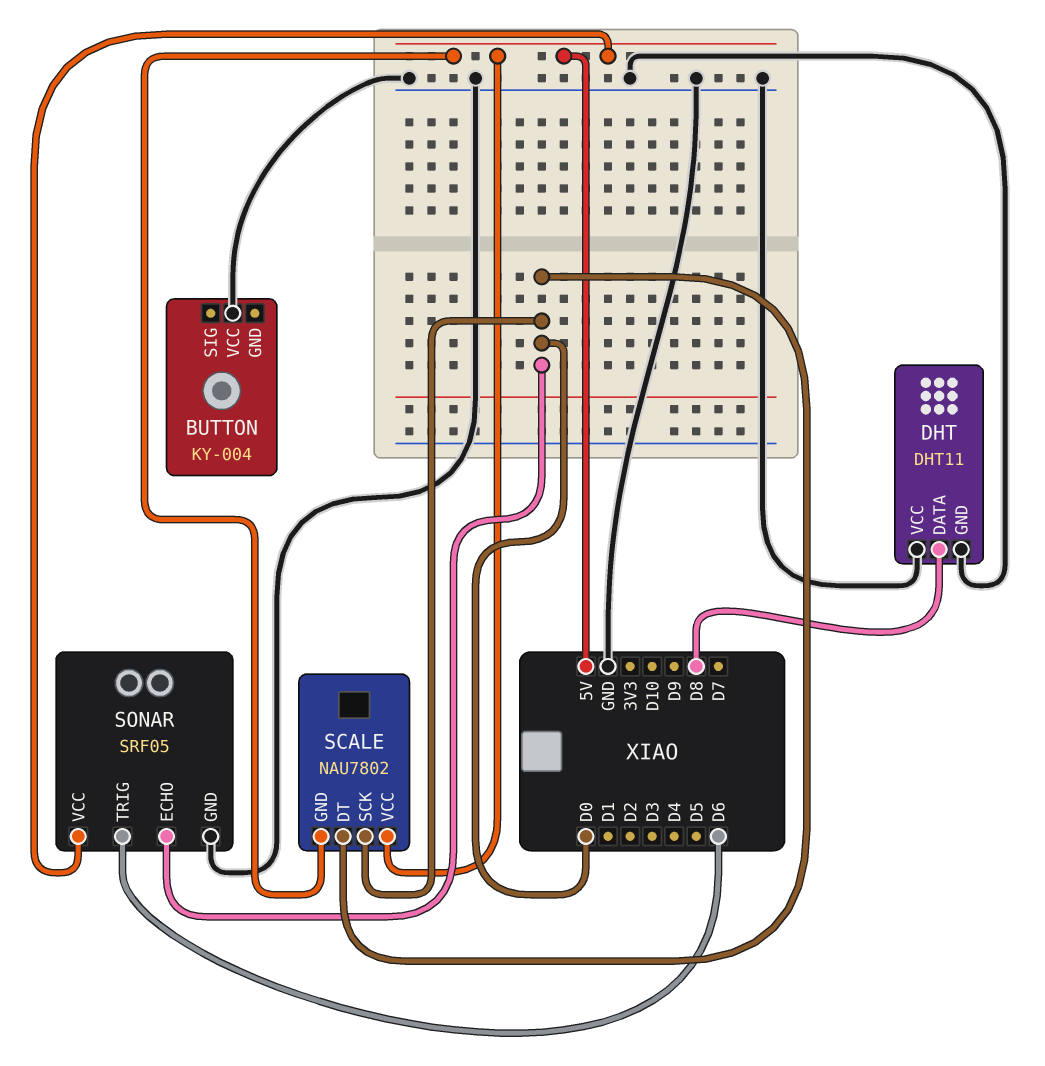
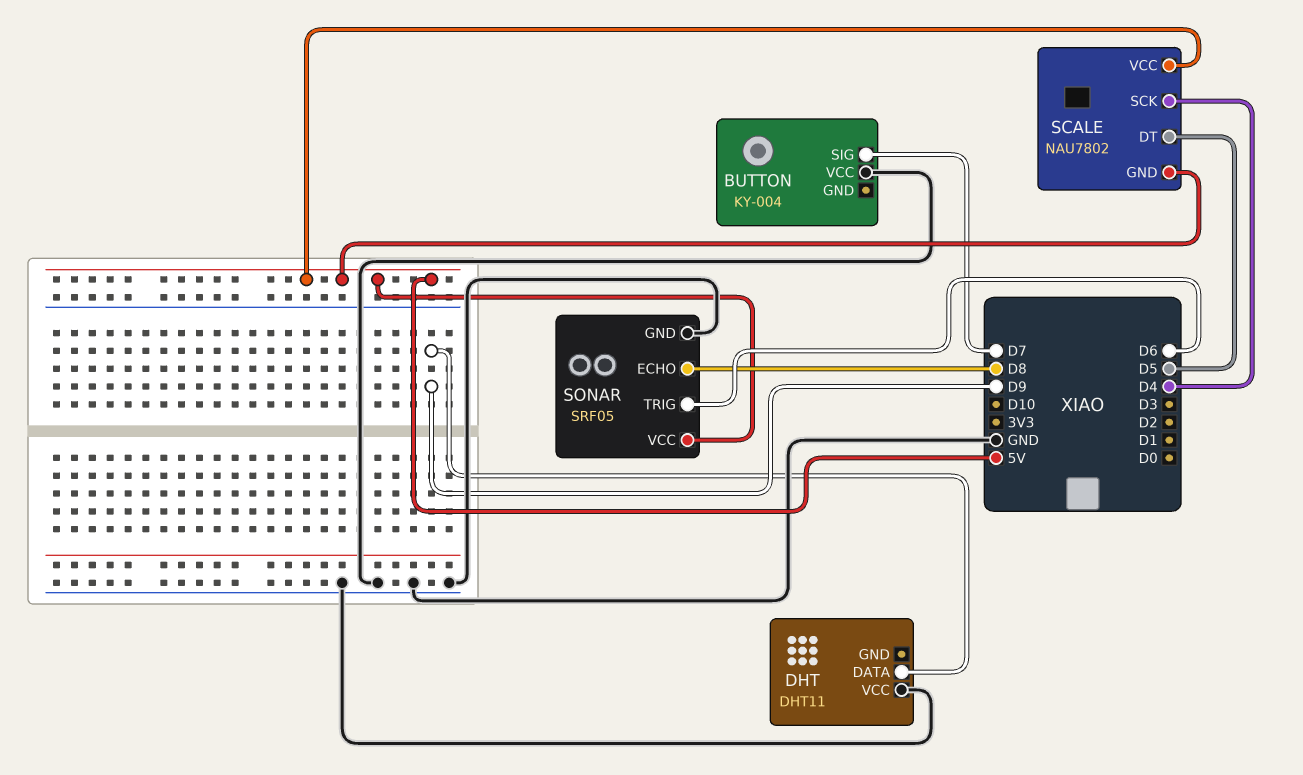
BUTTON pin SIG: none -> D7
DHT pin DATA: D8 -> D9
DHT pin GND: GND -> none
SCALE pin DT: D0 -> D5
SCALE pin SCK: D0 -> D4
SONAR pin ECHO: D0 -> D8

